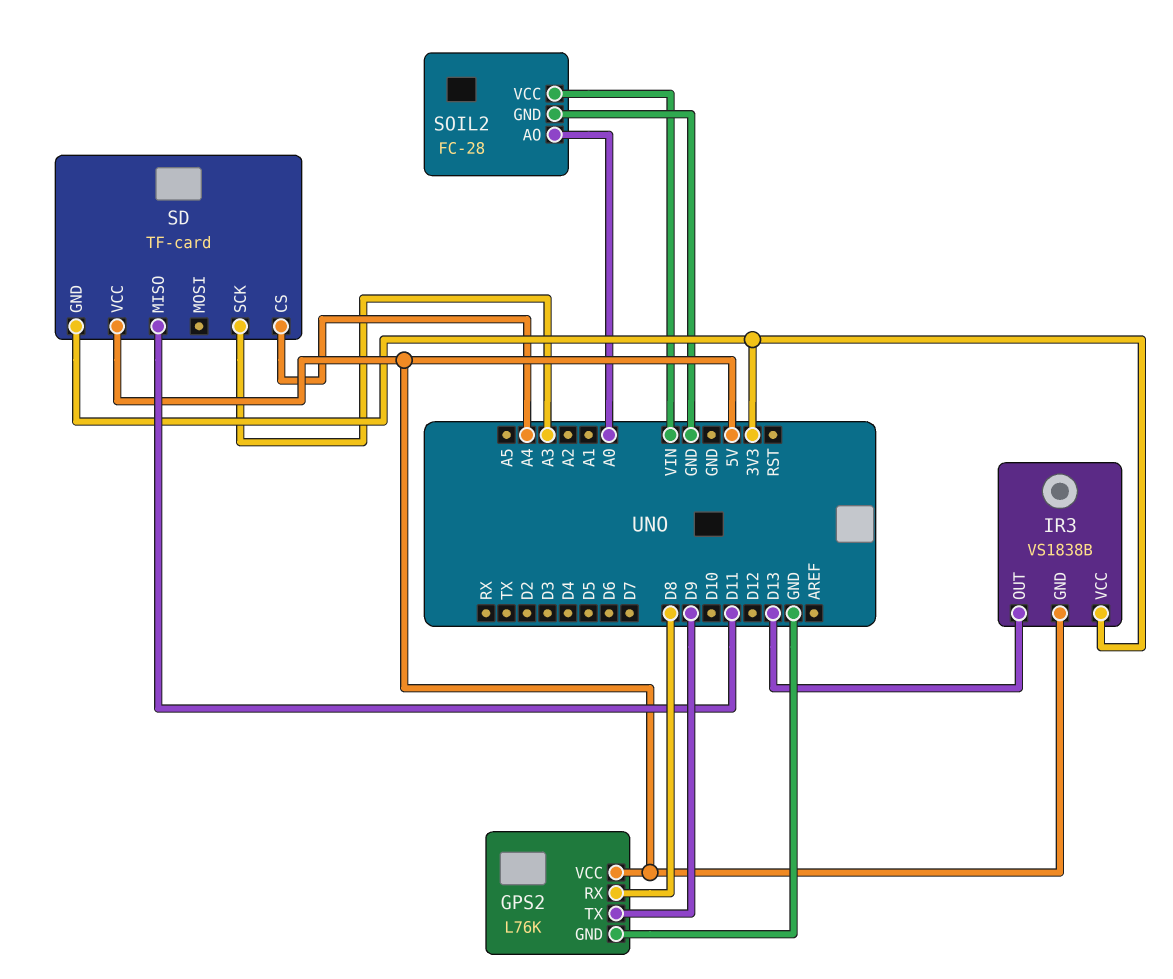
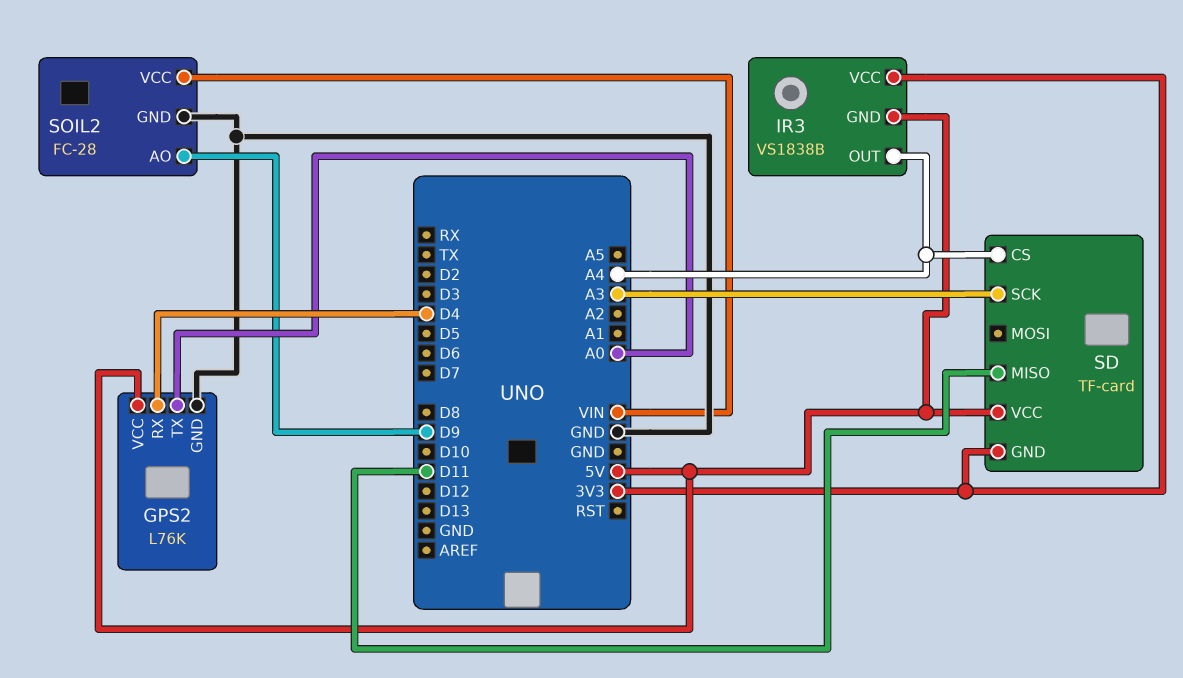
GPS2 pin RX: D8 -> D4
GPS2 pin TX: D9 -> A0
IR3 pin OUT: D13 -> A4
SOIL2 pin AO: A0 -> D9

